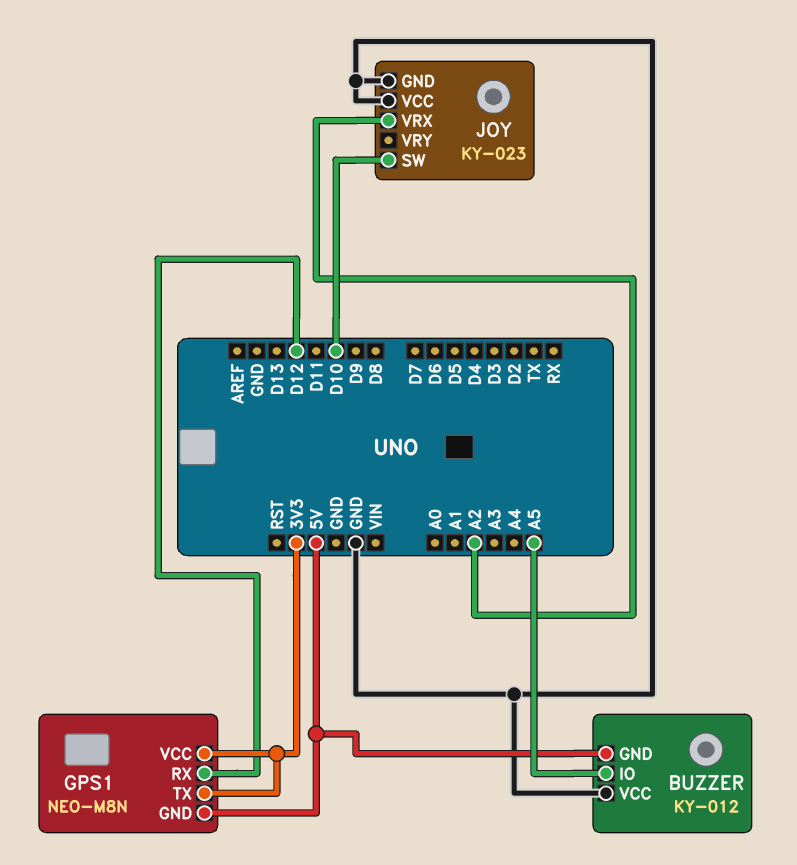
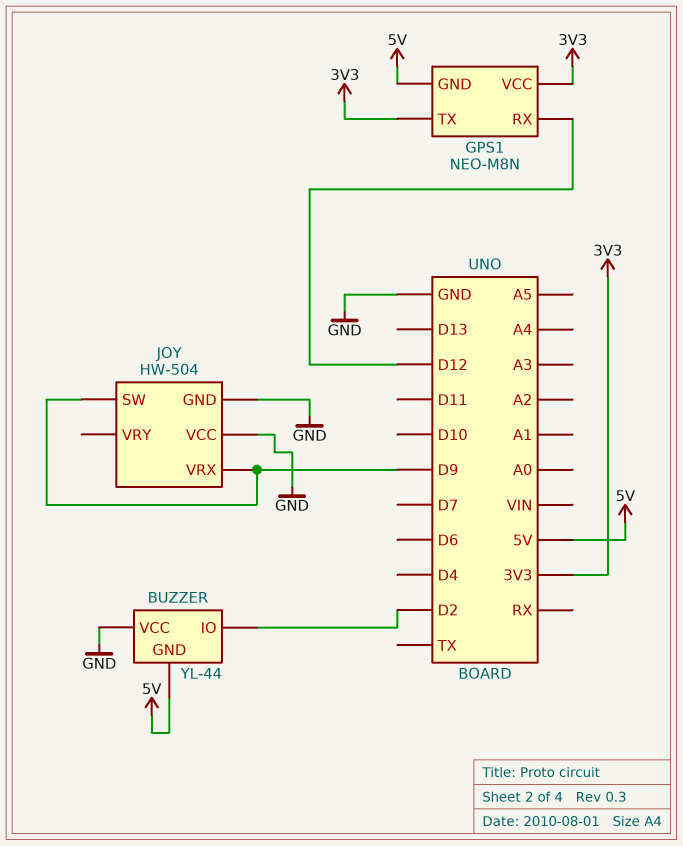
BUZZER: KY-012 -> YL-44
BUZZER pin IO: A5 -> D2
JOY: KY-023 -> HW-504
JOY pin SW: D10 -> D9
JOY pin VRX: A2 -> D9

